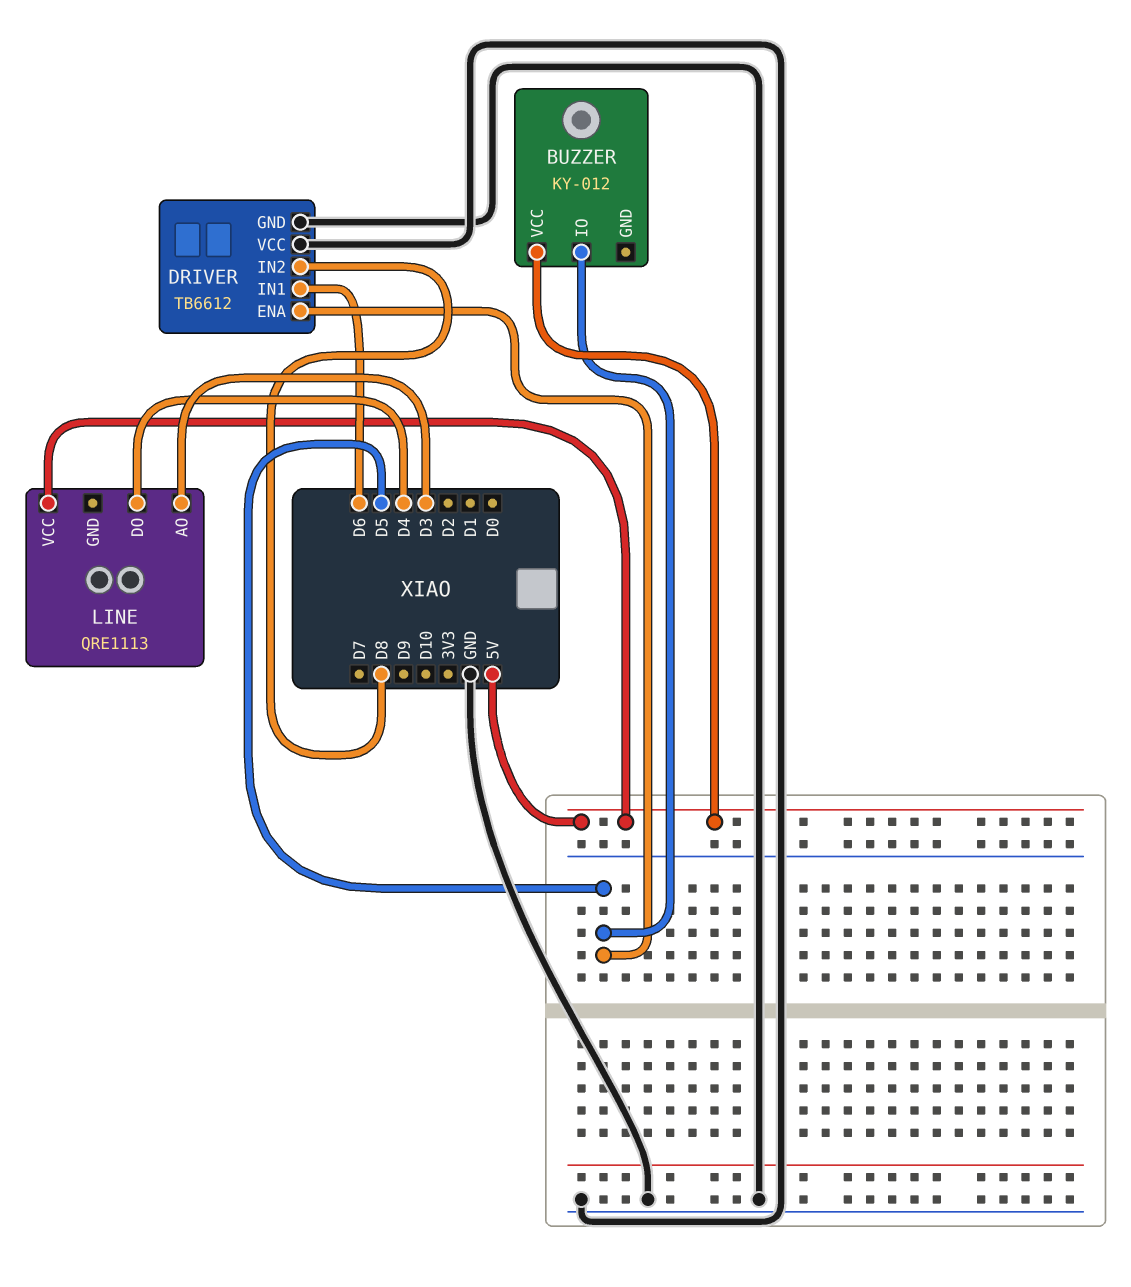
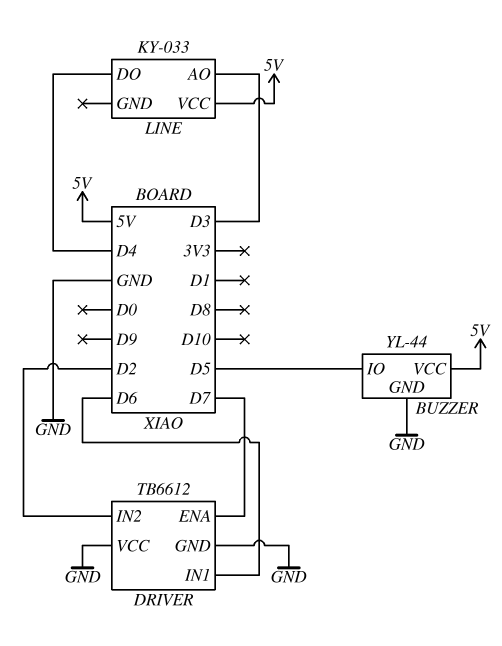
BUZZER: KY-012 -> YL-44
BUZZER pin GND: none -> GND
DRIVER pin ENA: D5 -> D7
DRIVER pin IN2: D8 -> D2
LINE: QRE1113 -> KY-033

